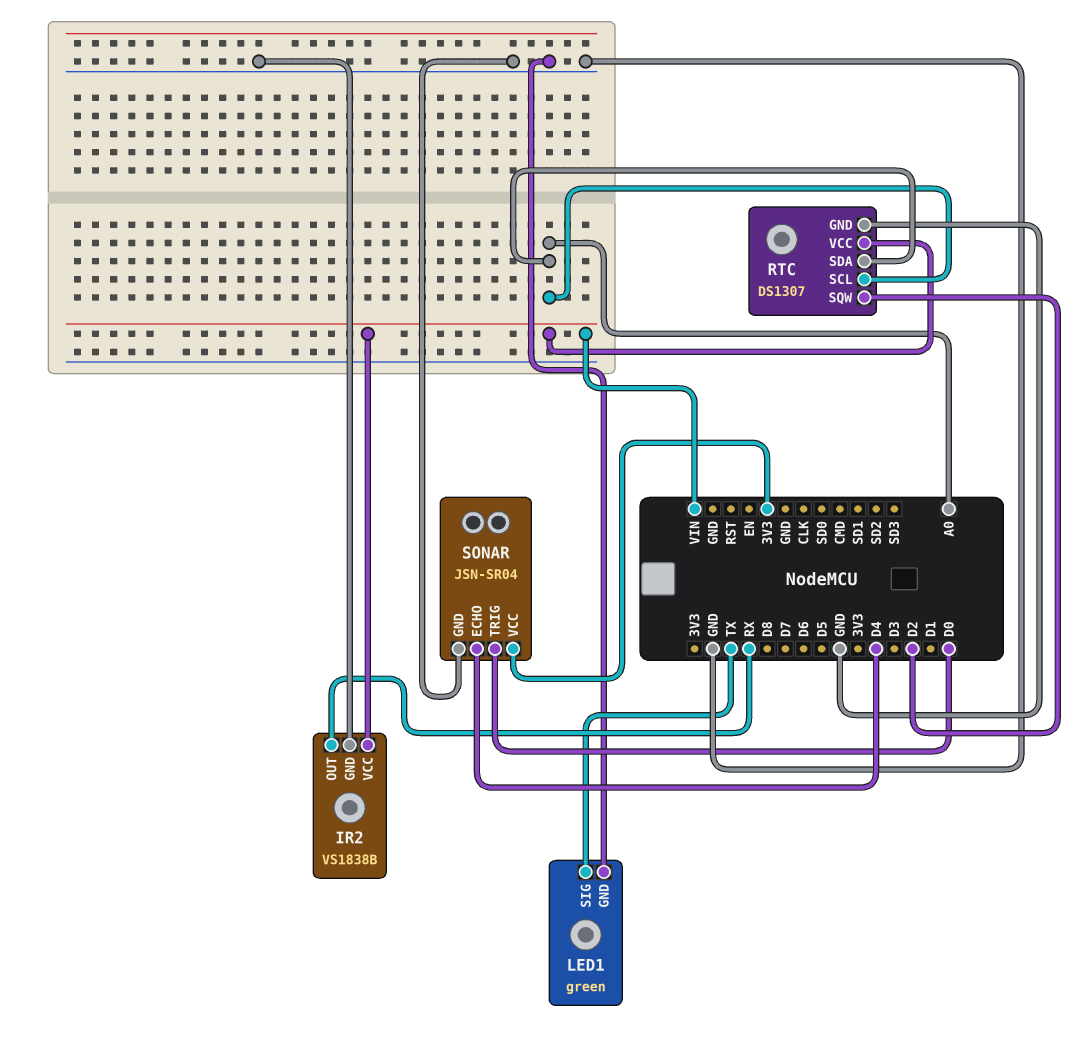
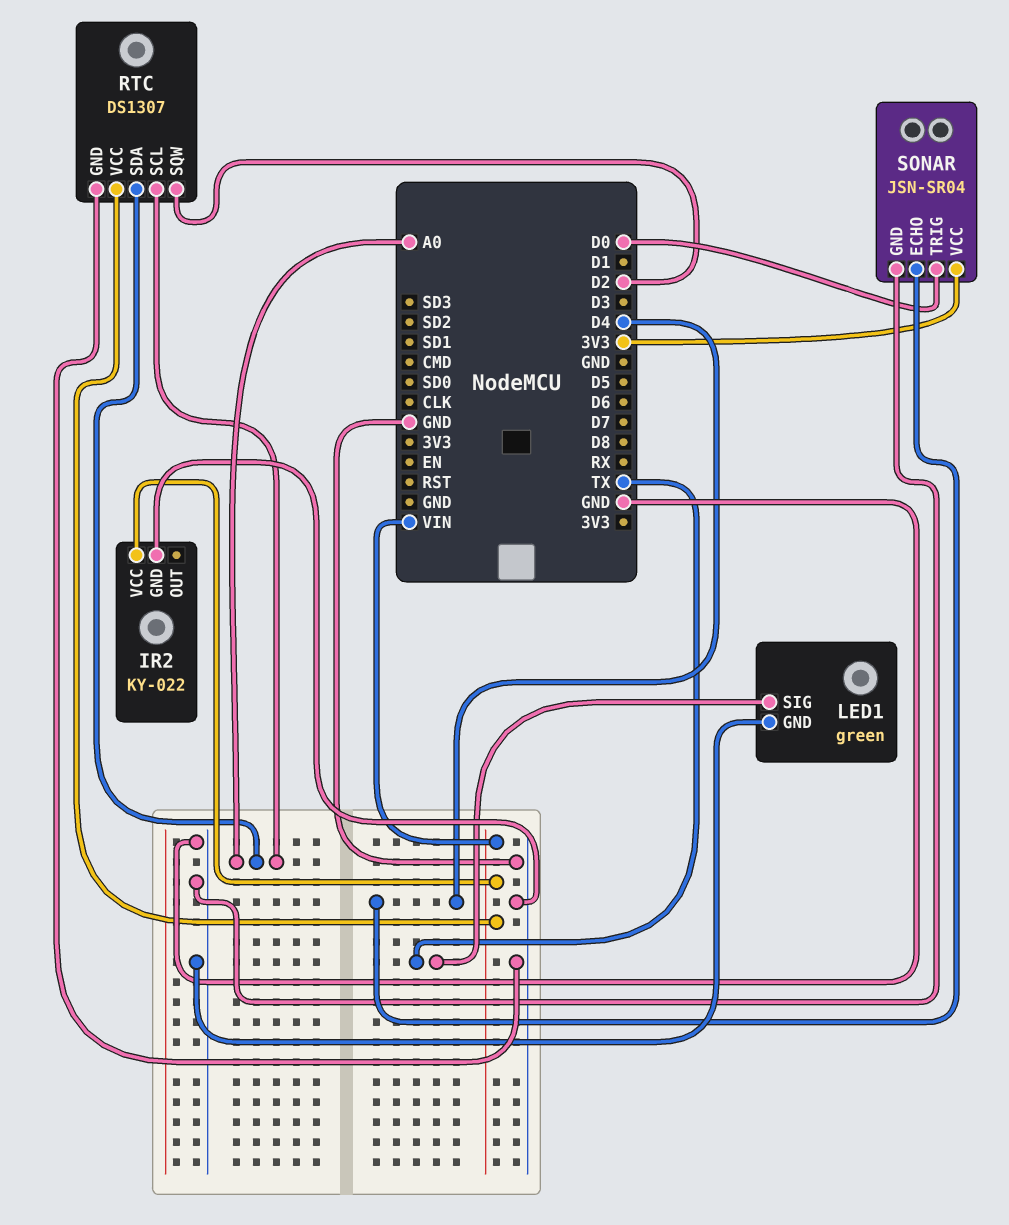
IR2: VS1838B -> KY-022
IR2 pin OUT: RX -> none

